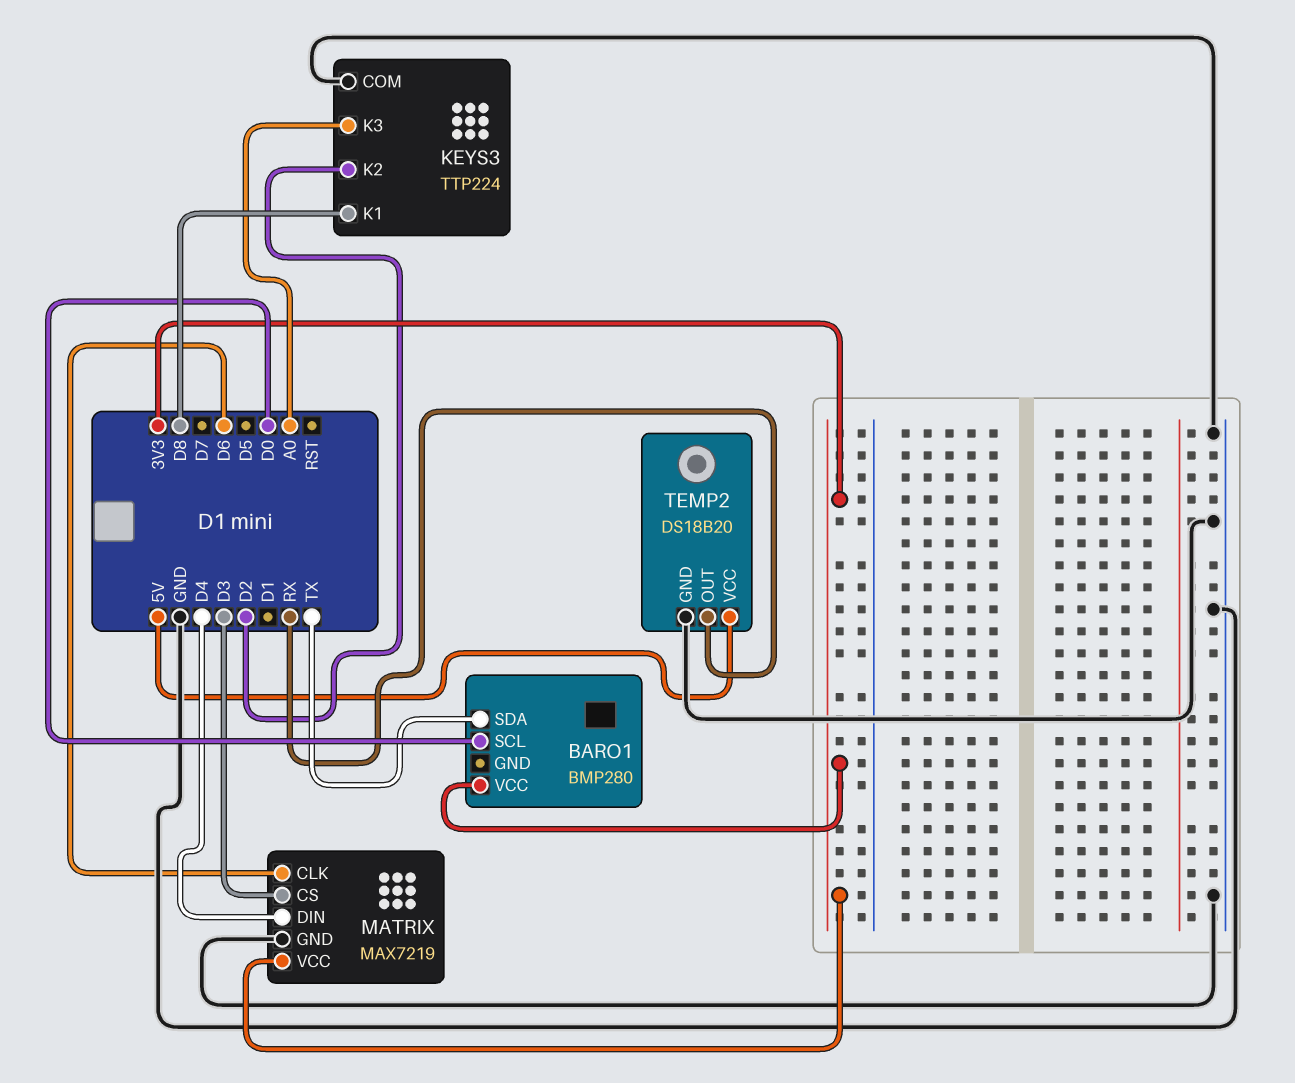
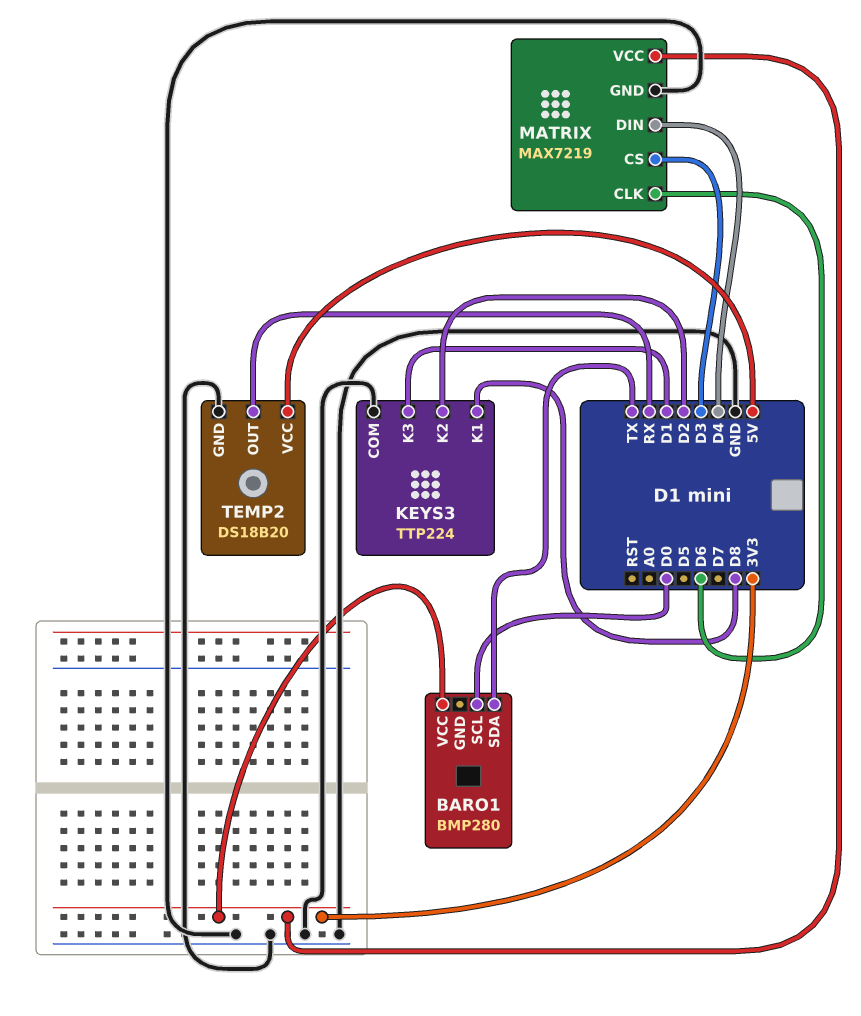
KEYS3 pin K3: A0 -> D1

